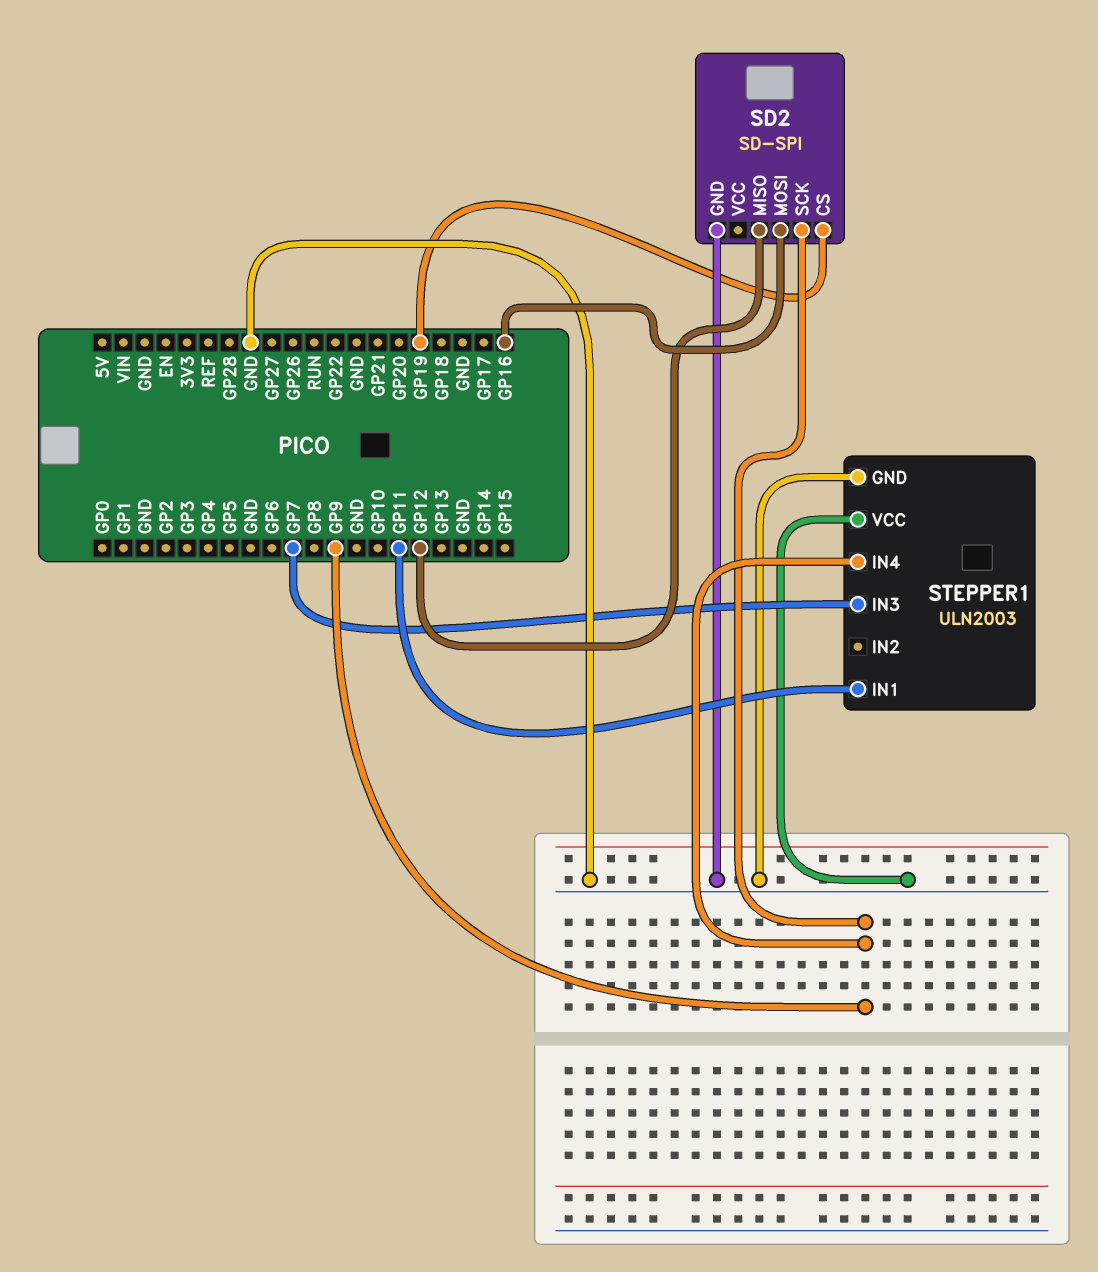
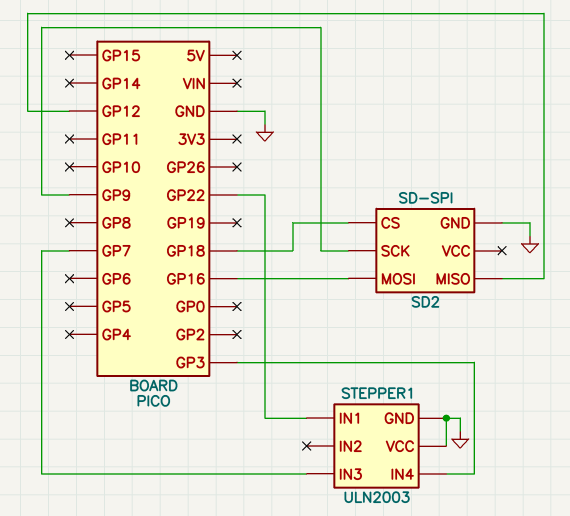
SD2 pin CS: GP19 -> GP18
STEPPER1 pin IN1: GP11 -> GP22
STEPPER1 pin IN4: GP9 -> GP3

